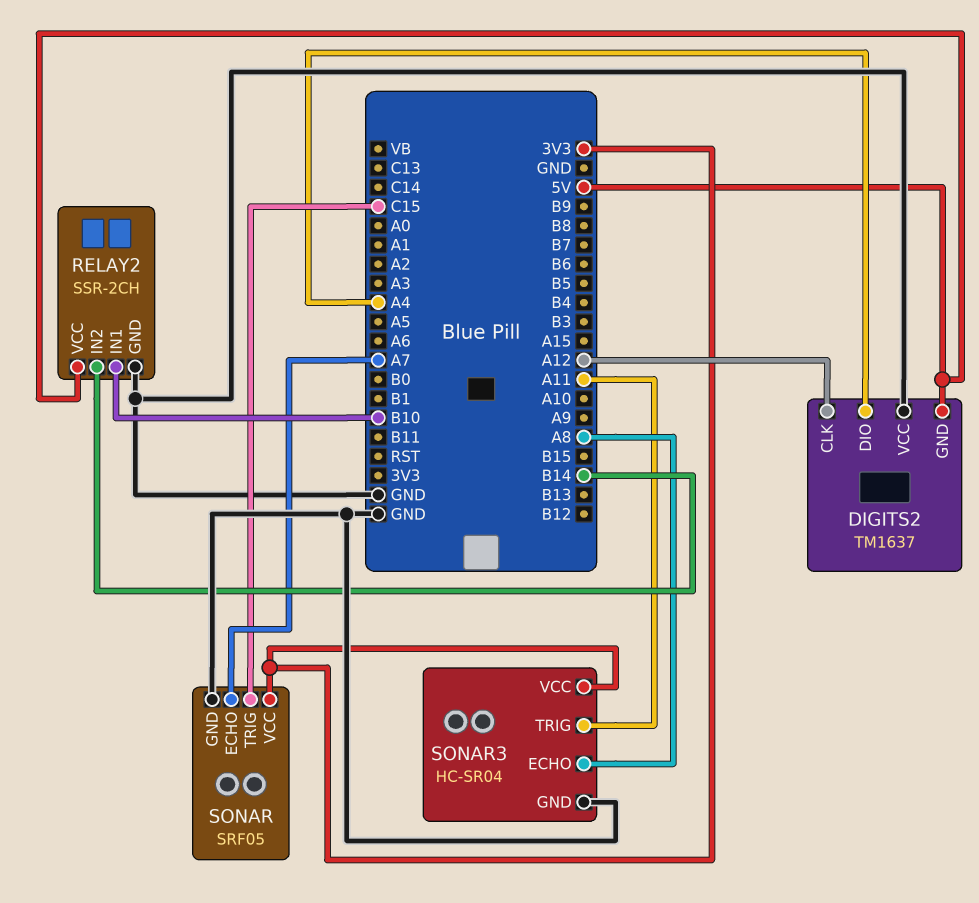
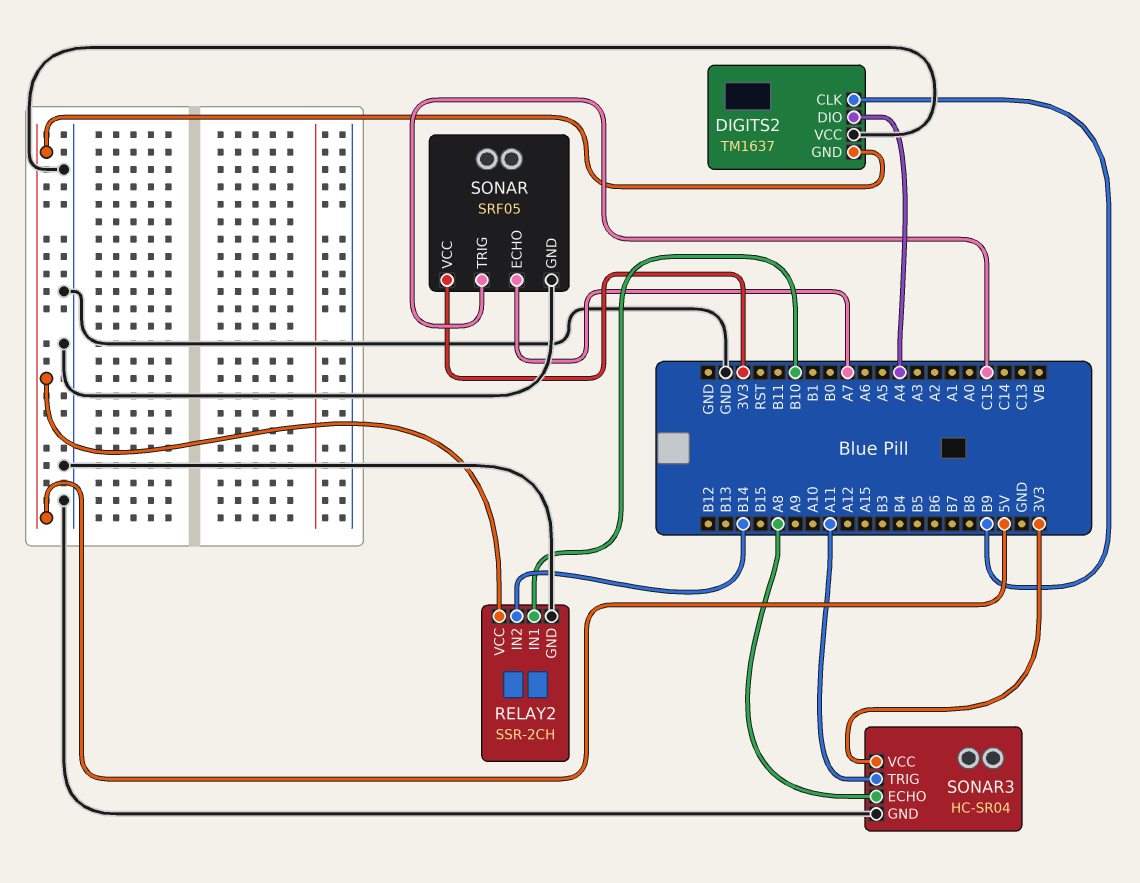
DIGITS2 pin CLK: A12 -> B9

